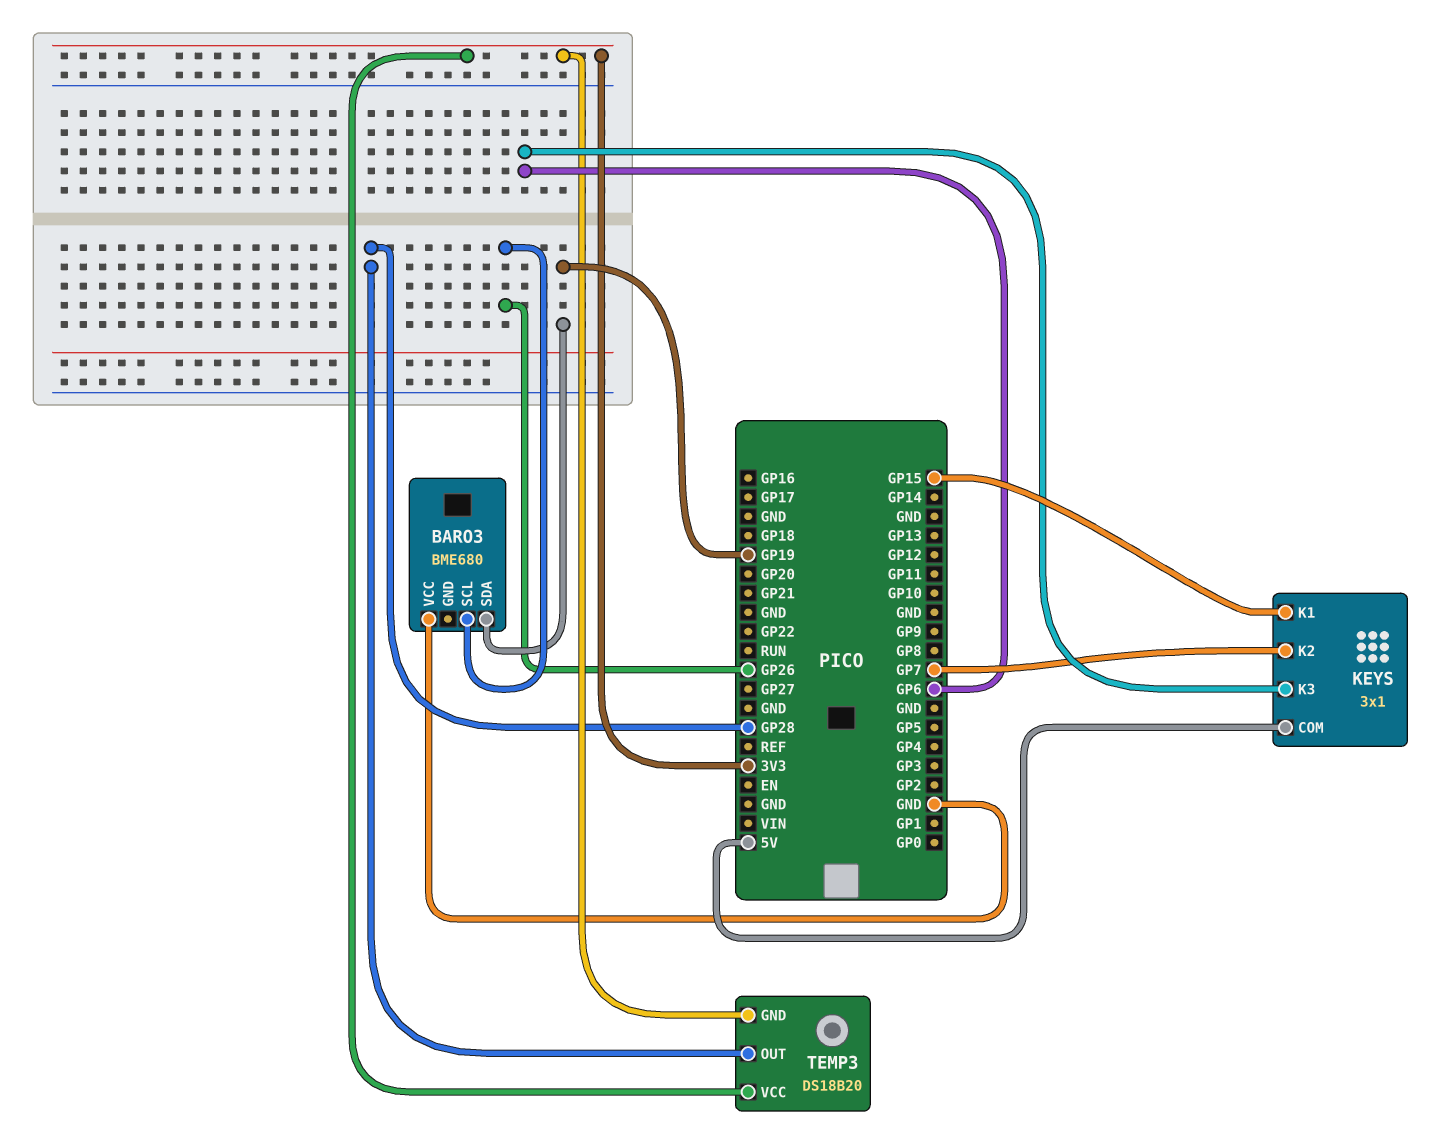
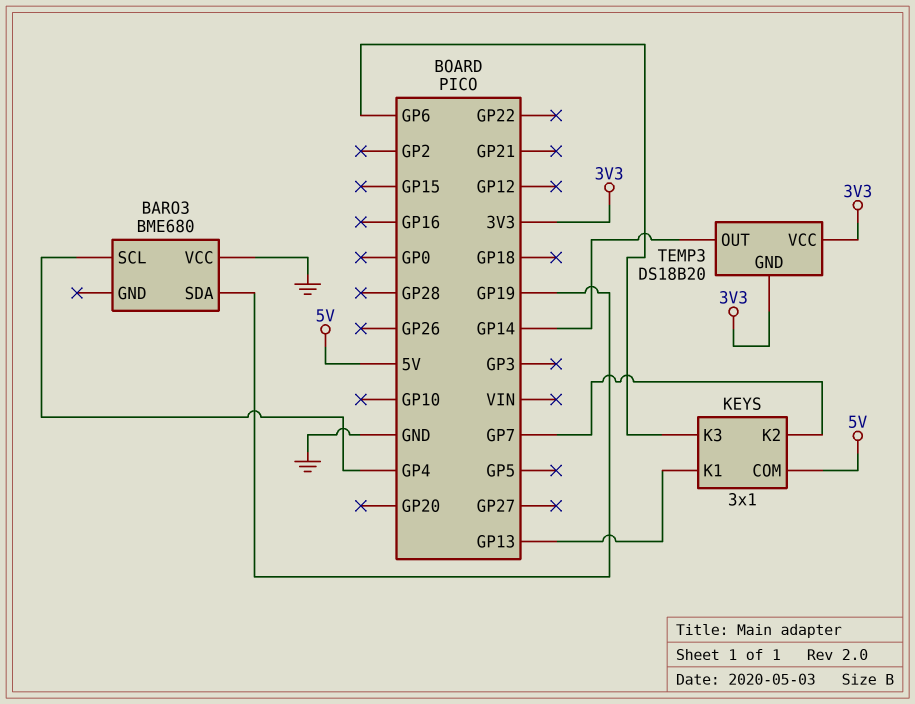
BARO3 pin SCL: GP26 -> GP4
KEYS pin K1: GP15 -> GP13
TEMP3 pin OUT: GP28 -> GP14

